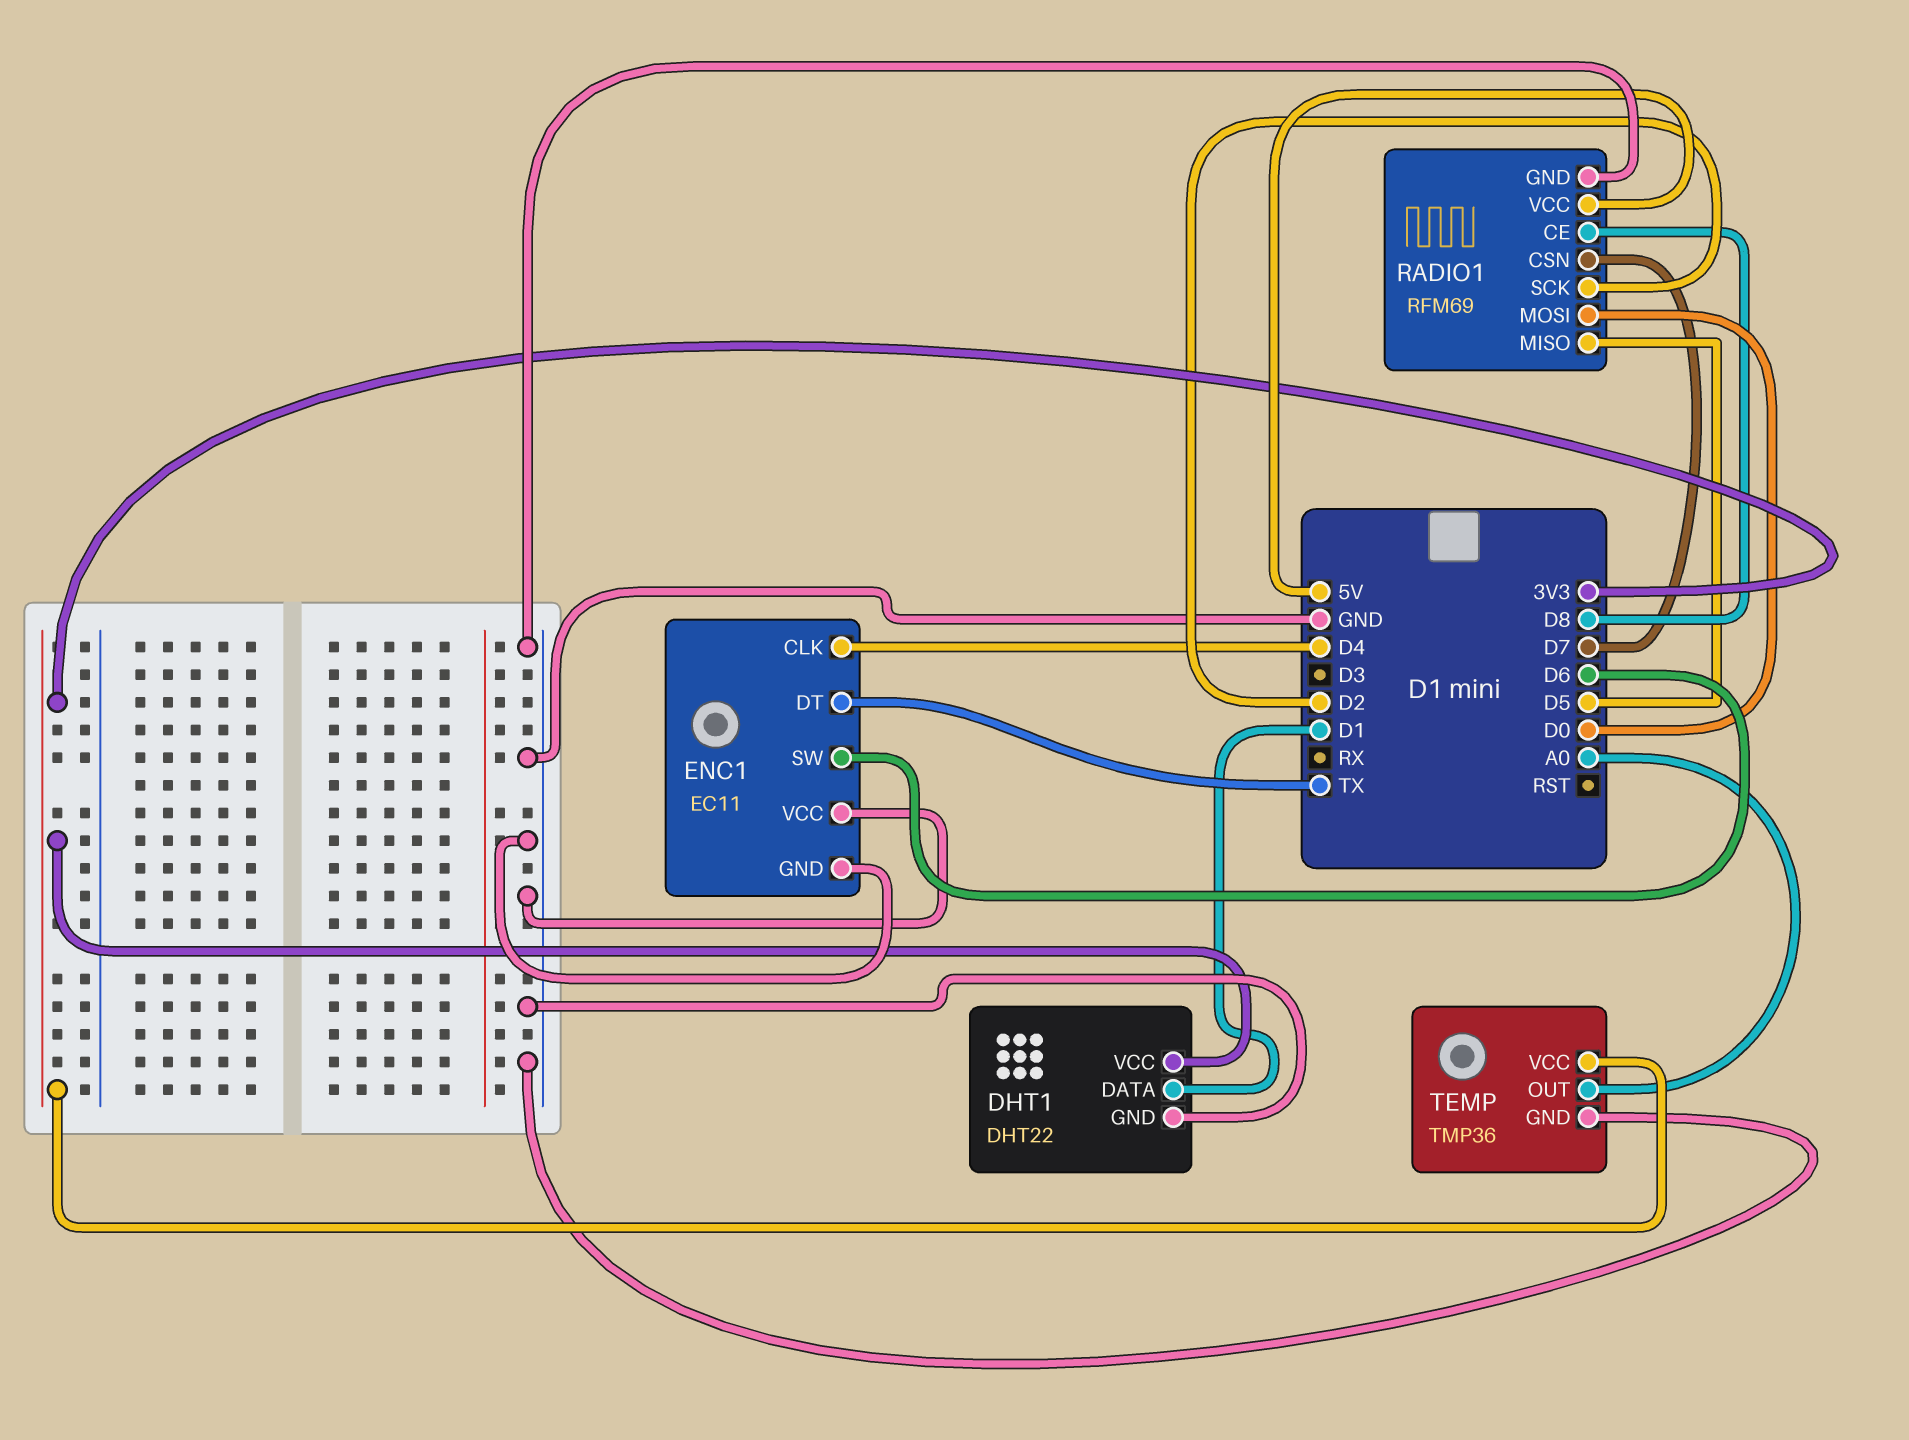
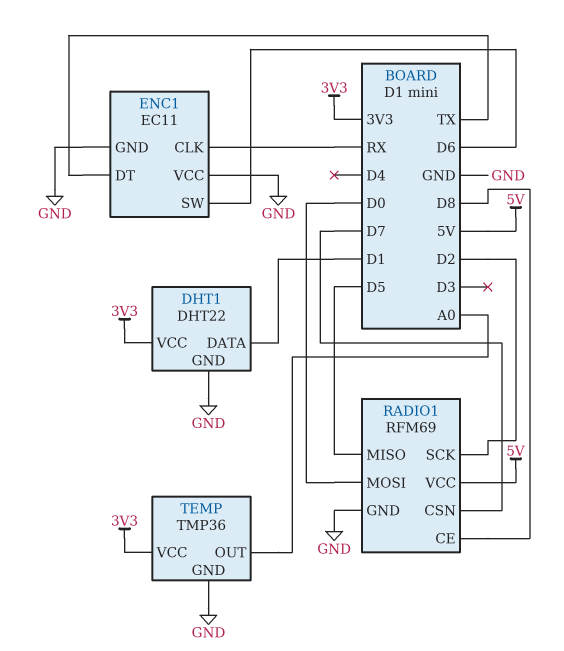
ENC1 pin CLK: D4 -> RX

